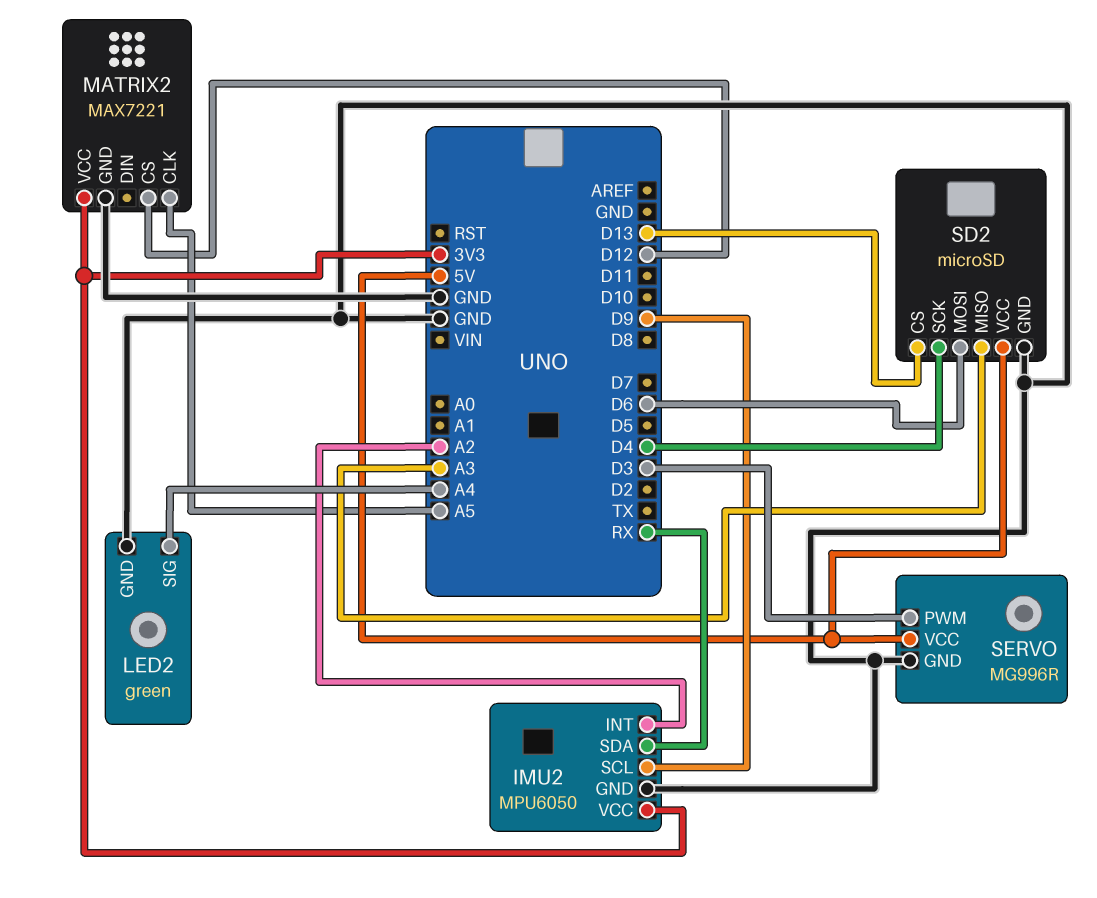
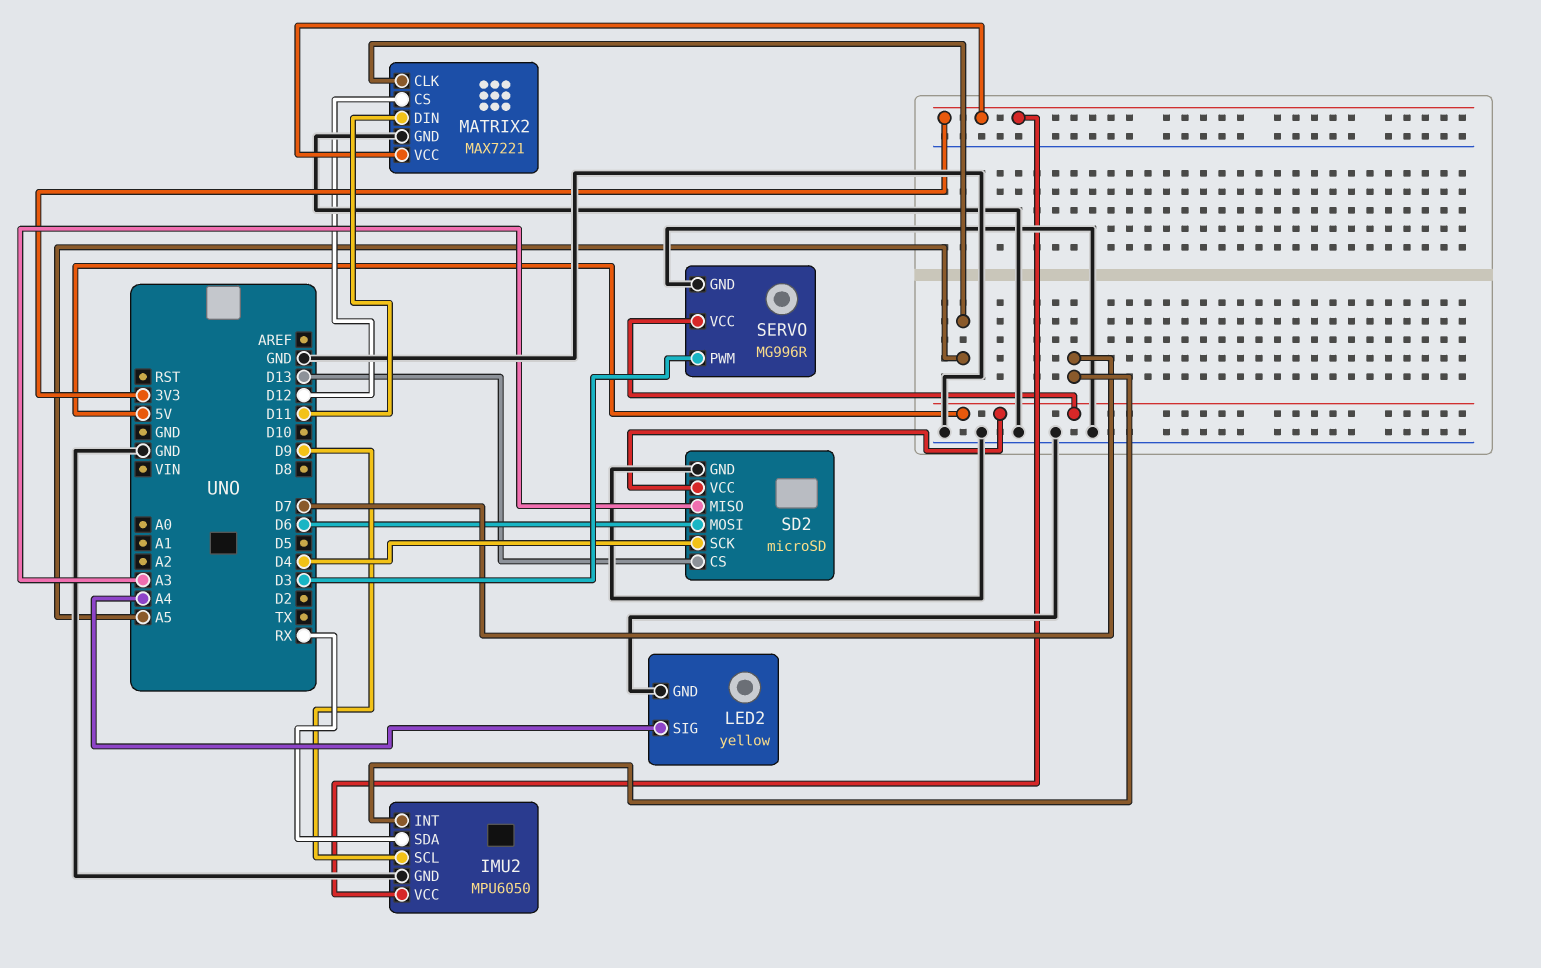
IMU2 pin INT: A2 -> D7
LED2: green -> yellow
MATRIX2 pin DIN: none -> D11

